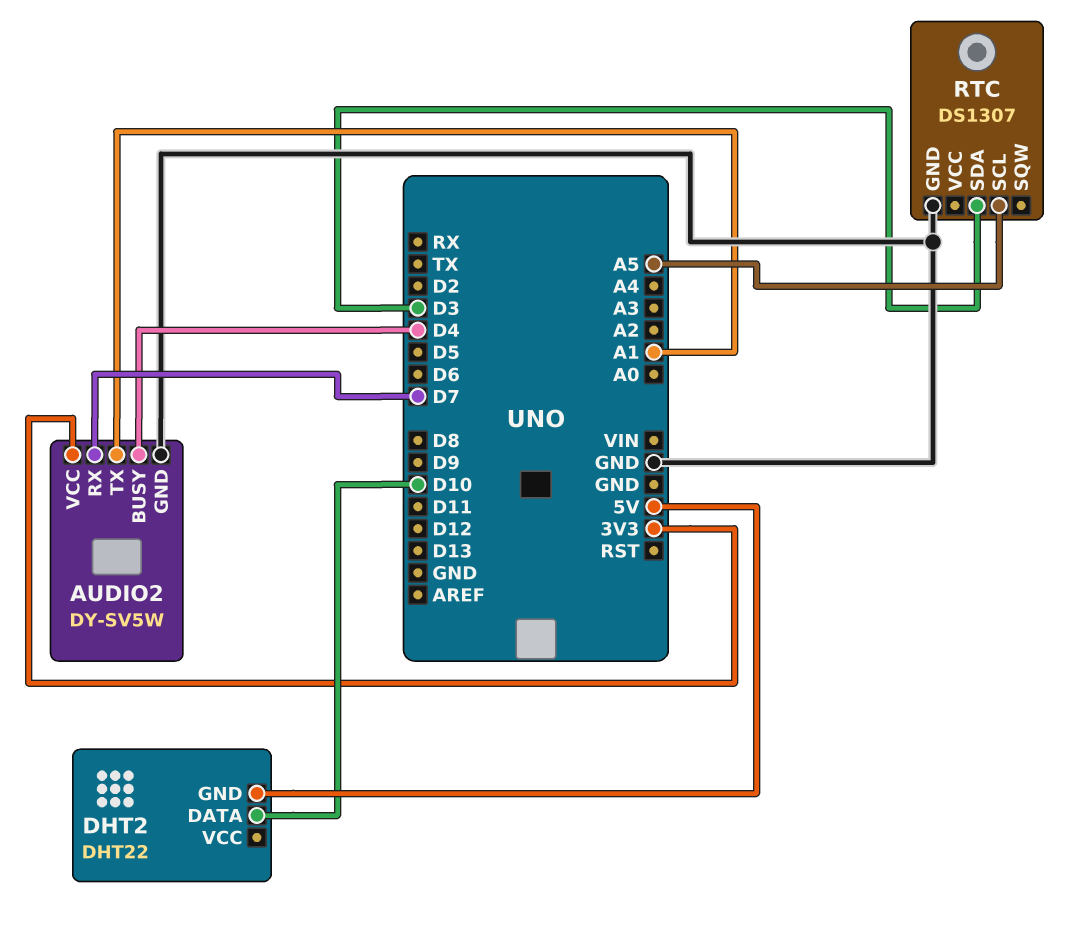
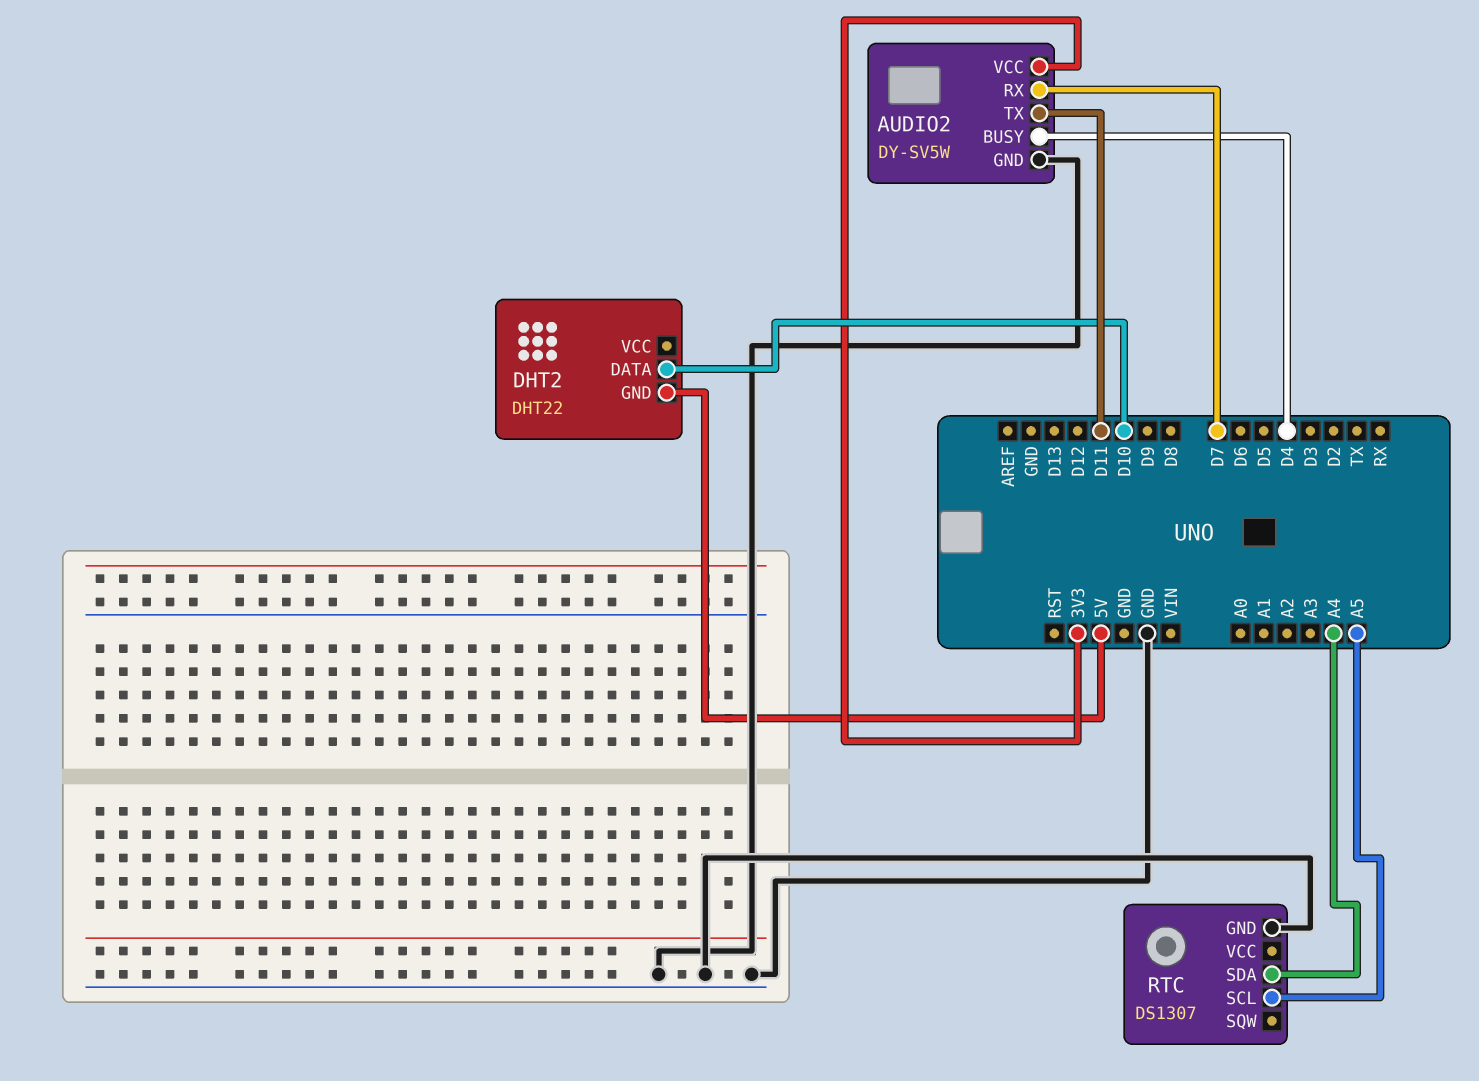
AUDIO2 pin TX: A1 -> D11
RTC pin SDA: D3 -> A4

